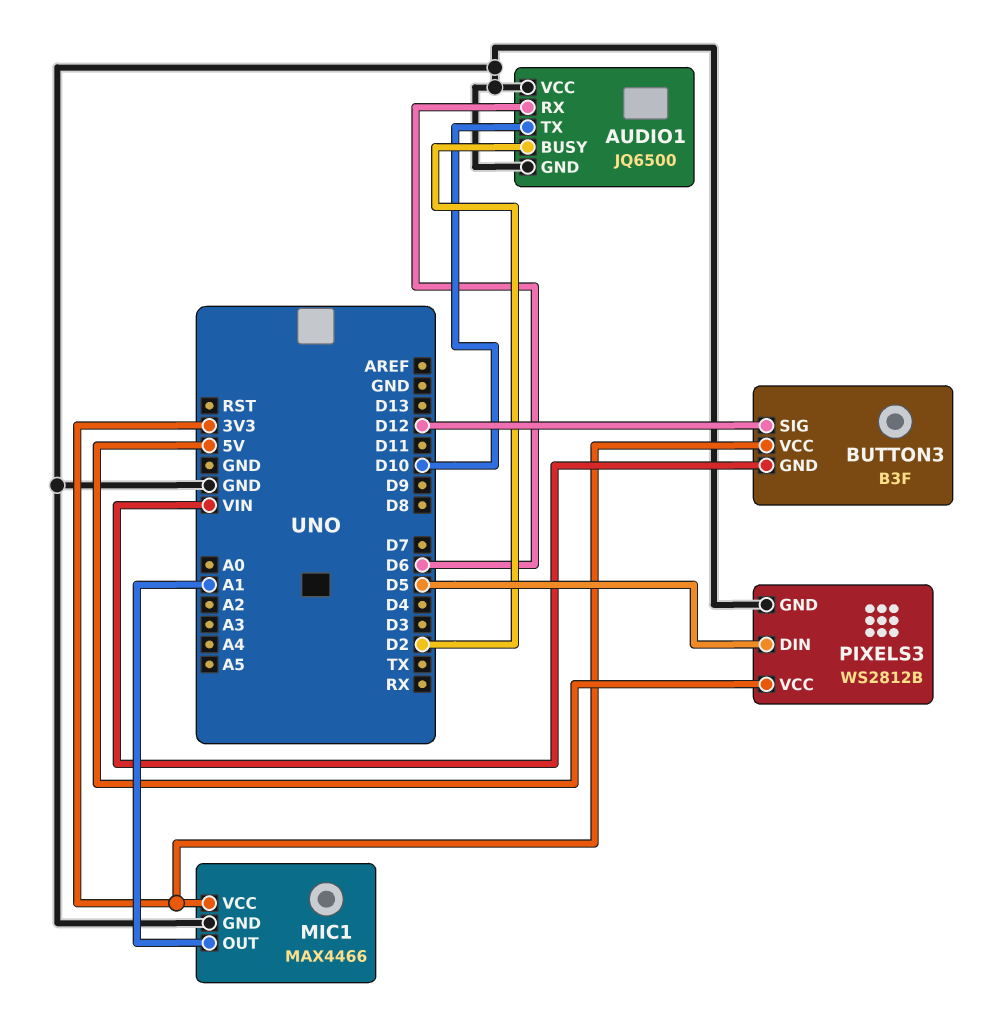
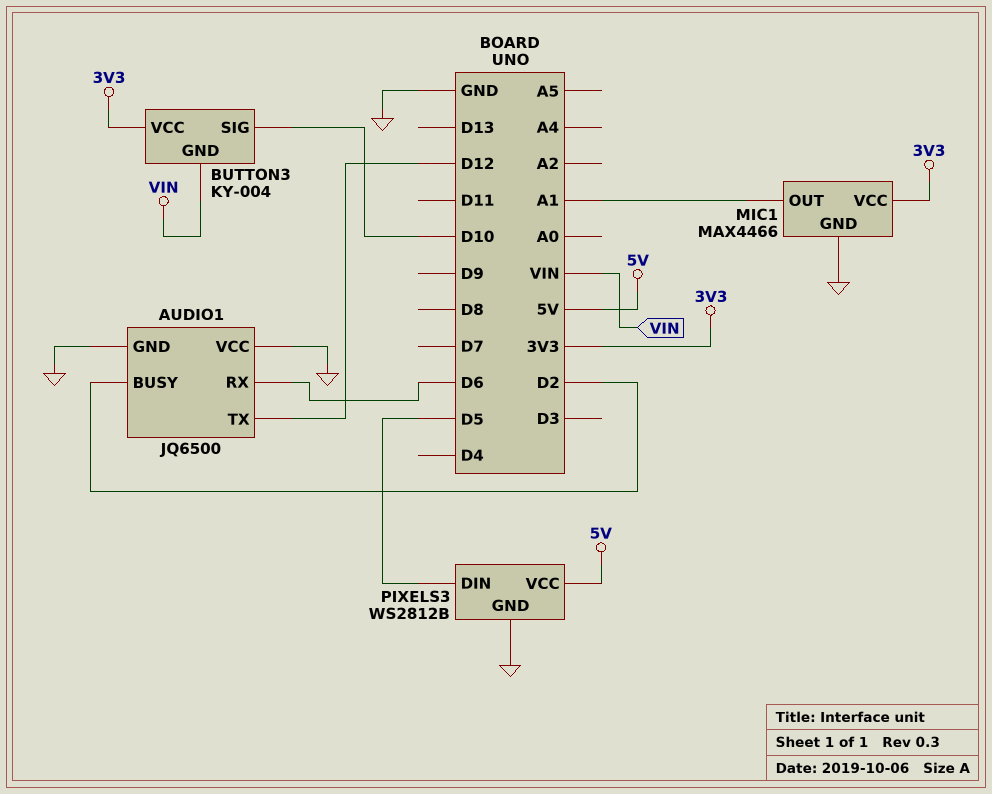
AUDIO1 pin TX: D10 -> D12
BUTTON3: B3F -> KY-004
BUTTON3 pin SIG: D12 -> D10

